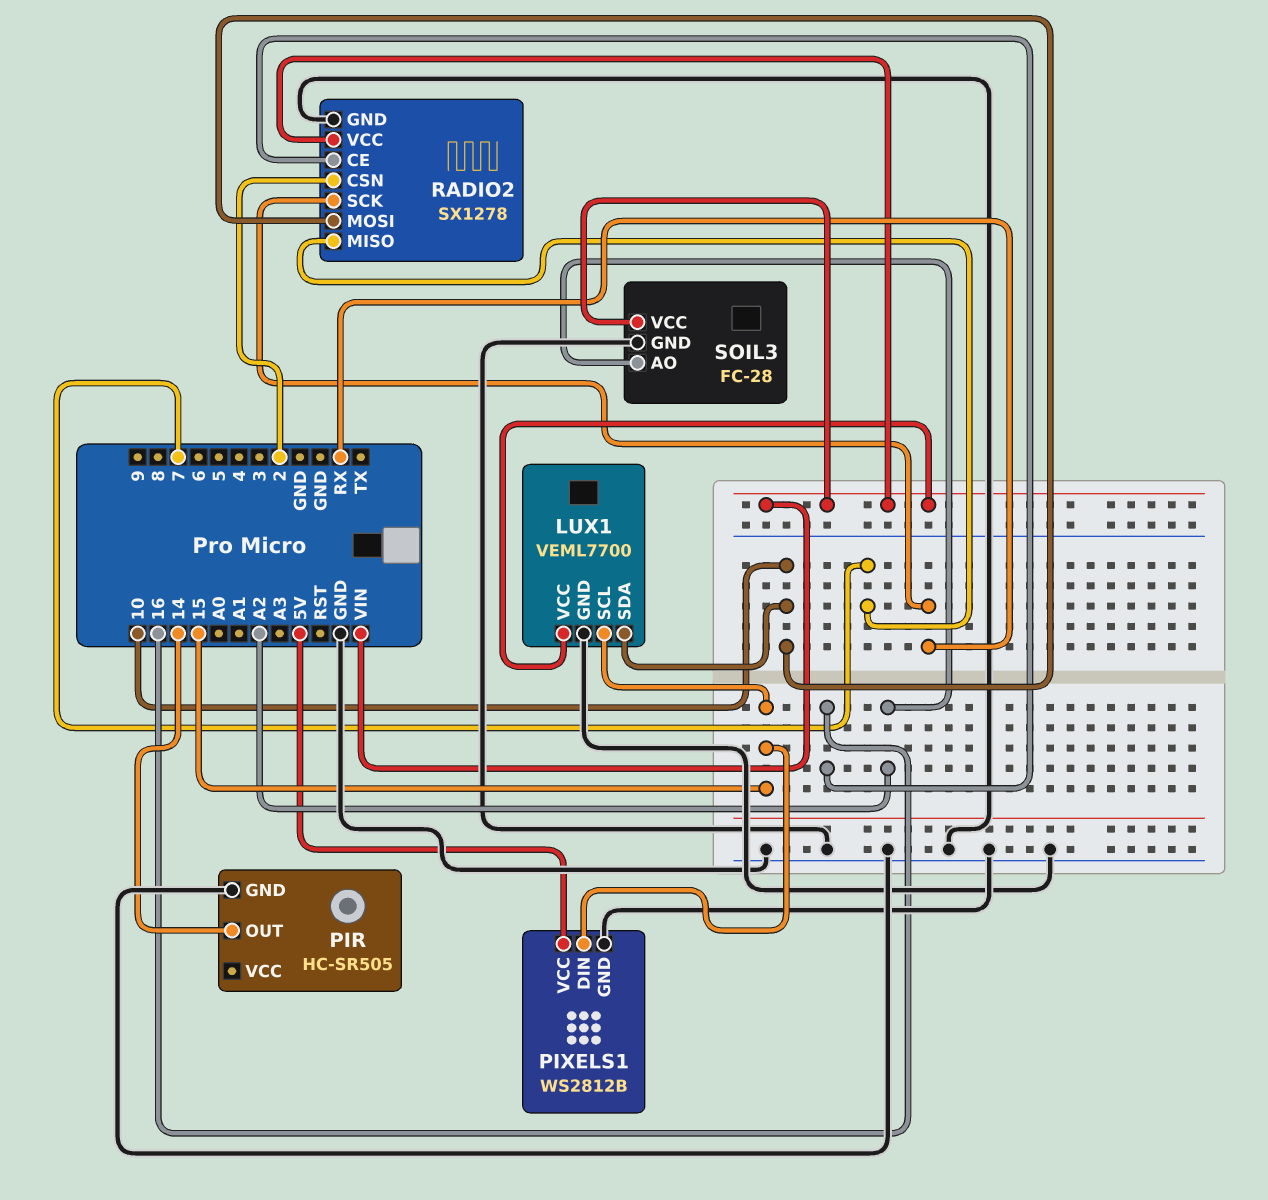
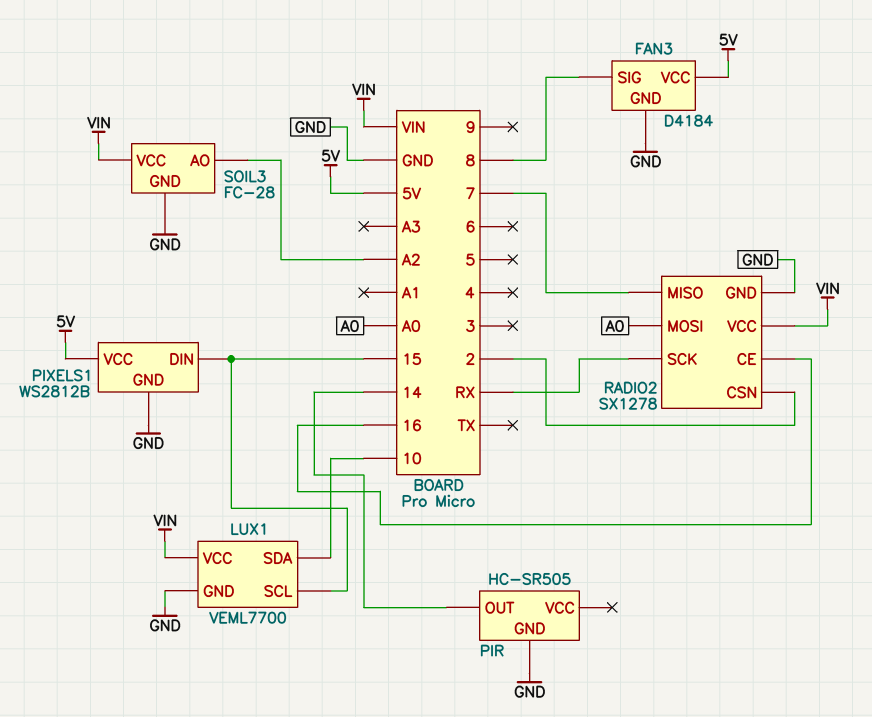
FAN3: none -> D4184
FAN3 pin GND: none -> GND
FAN3 pin SIG: none -> 8
FAN3 pin VCC: none -> 5V
RADIO2 pin MOSI: 10 -> A0

